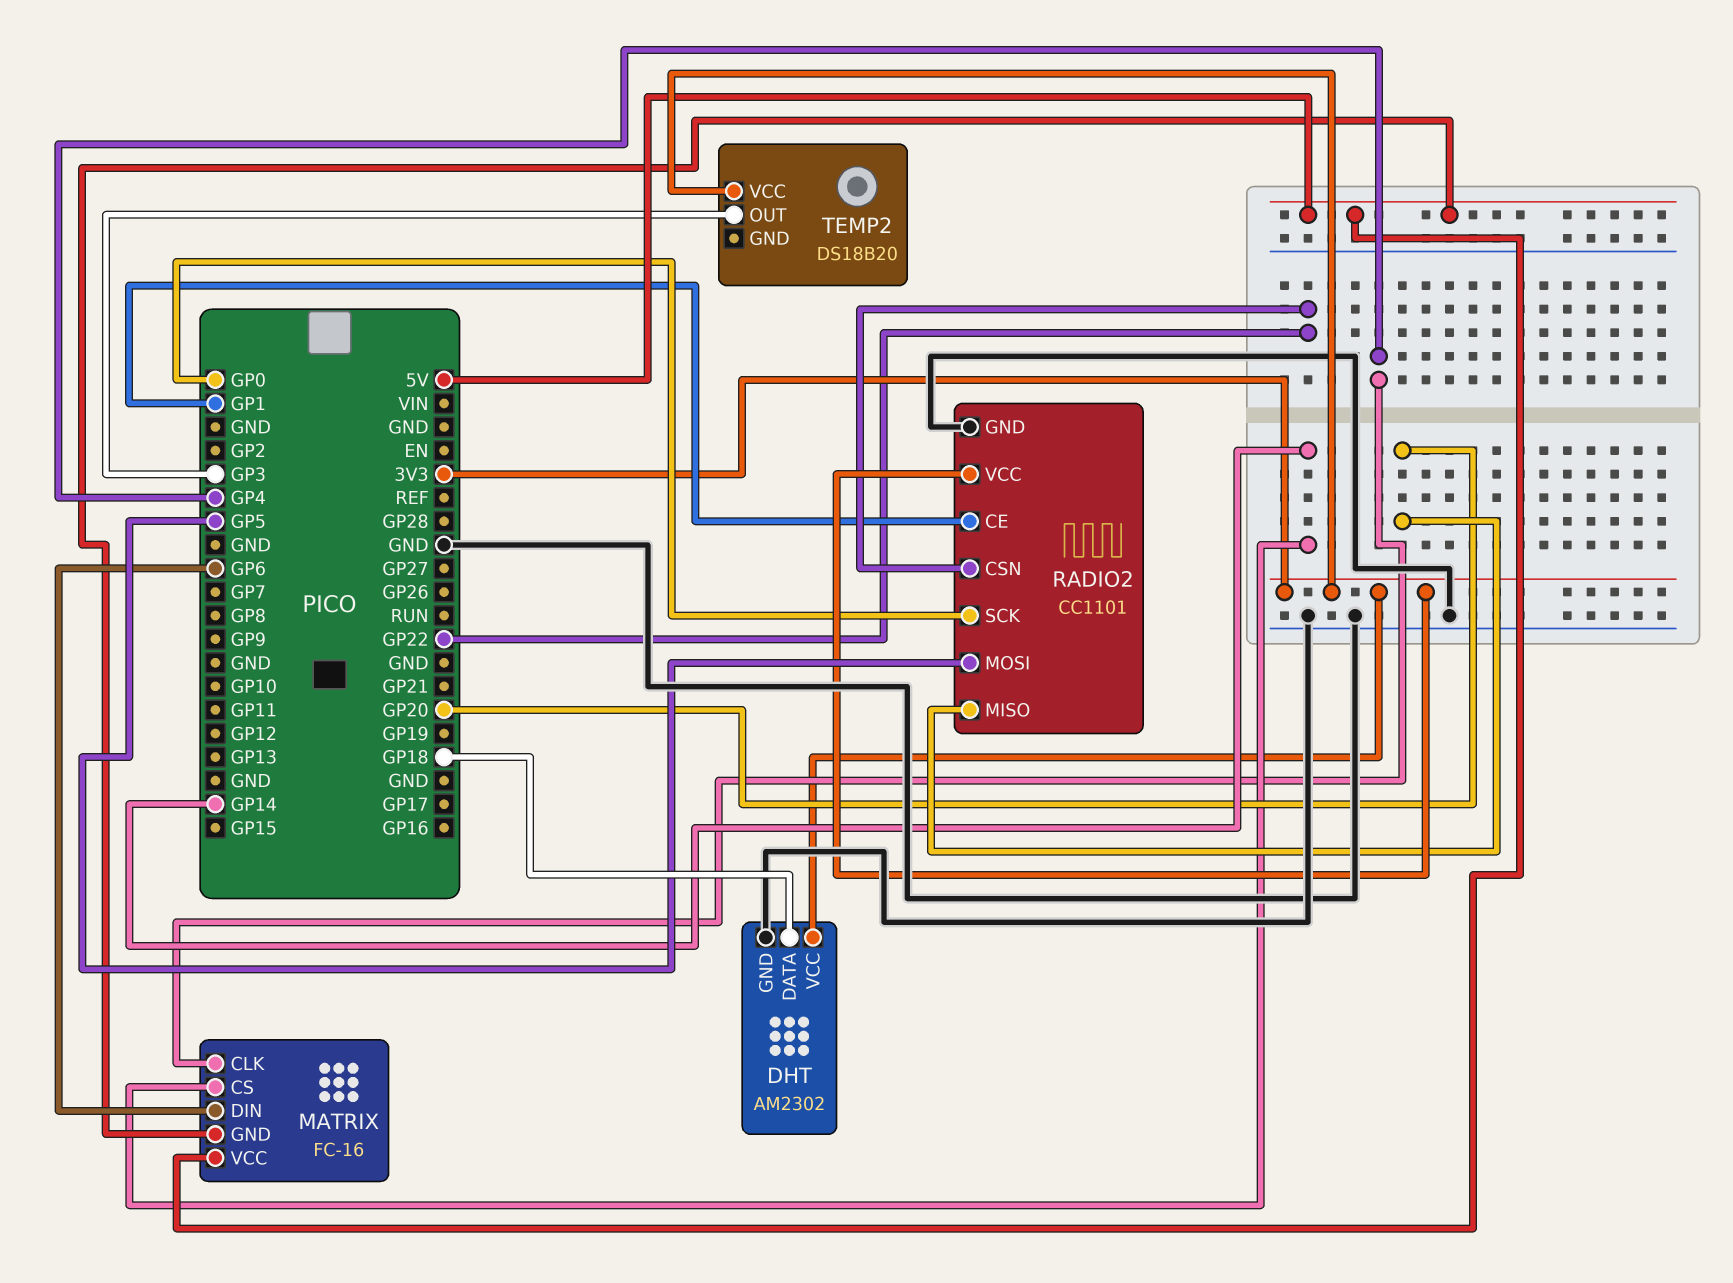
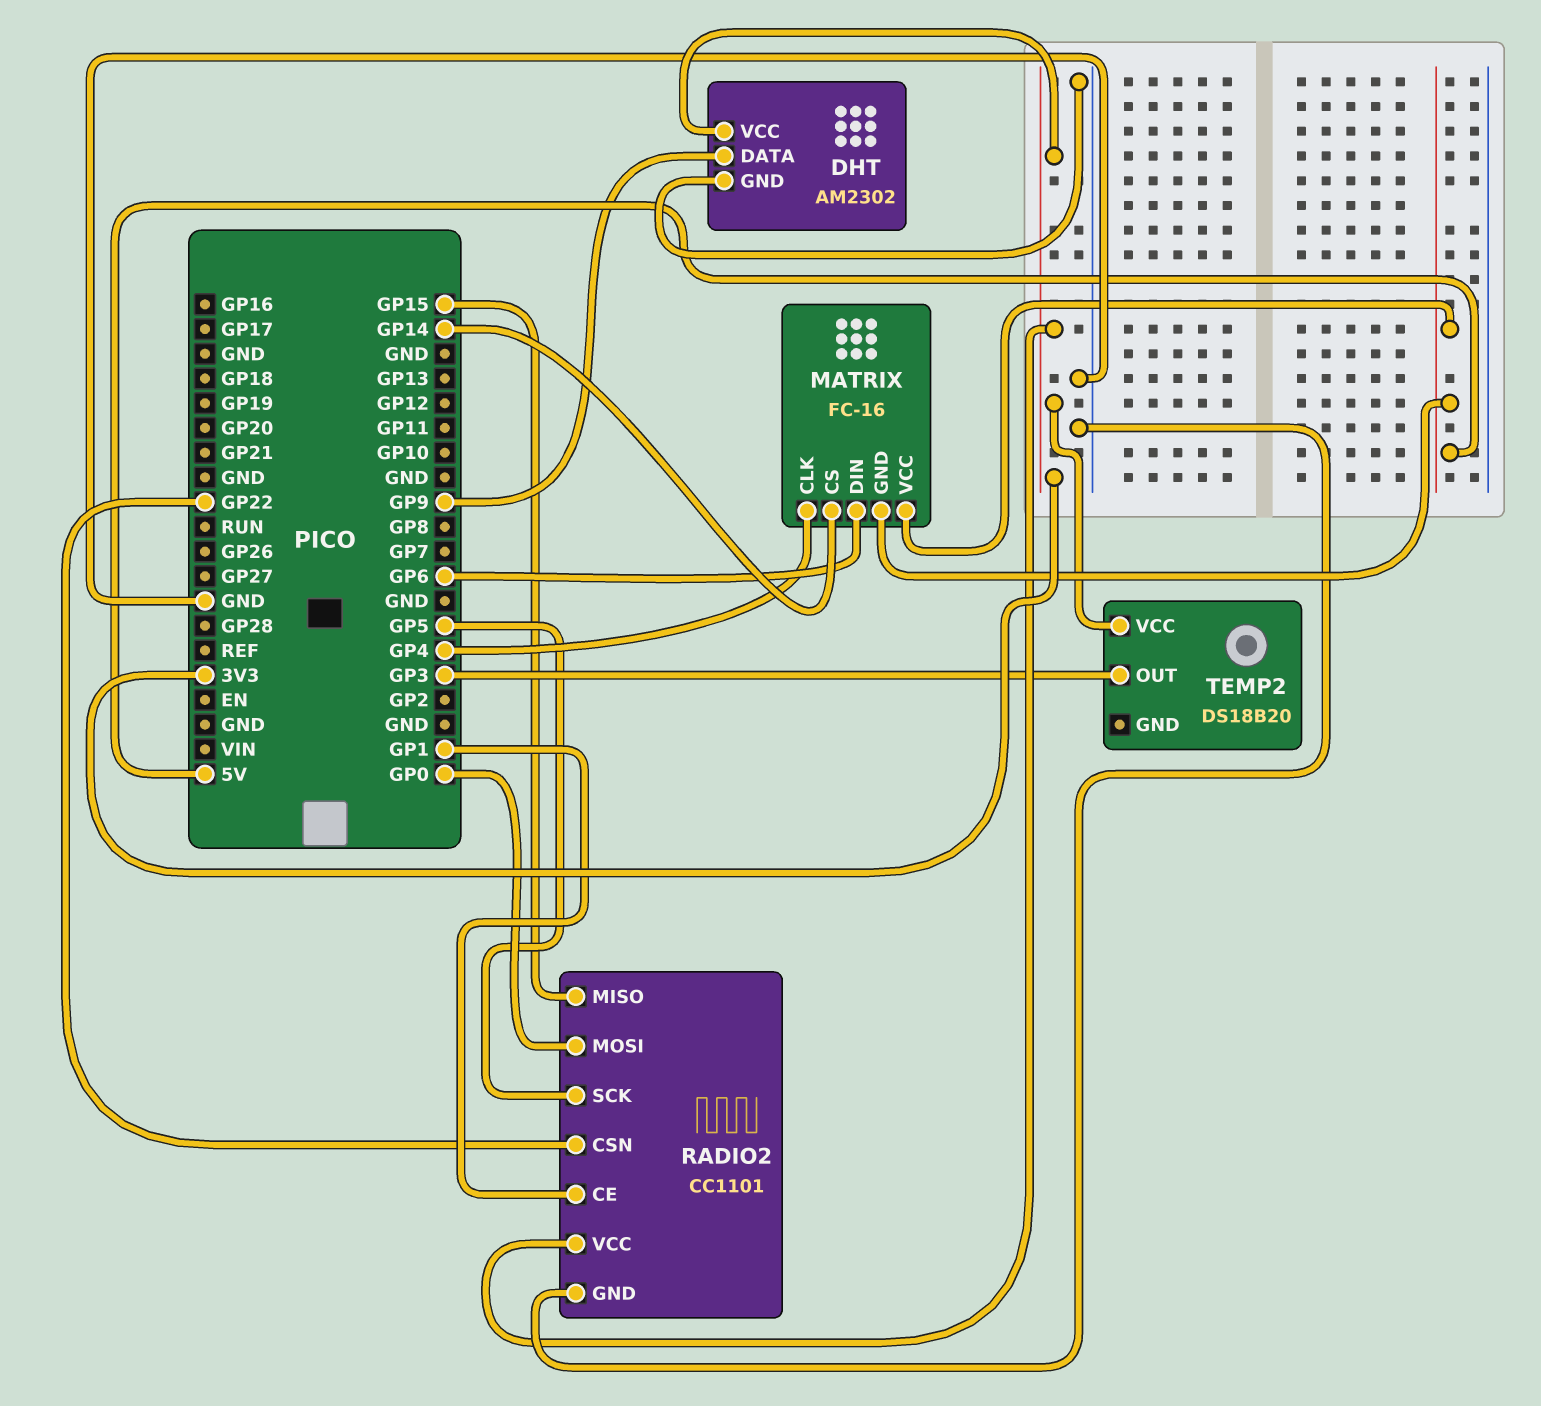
DHT pin DATA: GP18 -> GP9
RADIO2 pin MISO: GP20 -> GP15
RADIO2 pin MOSI: GP5 -> GP0
RADIO2 pin SCK: GP0 -> GP5

